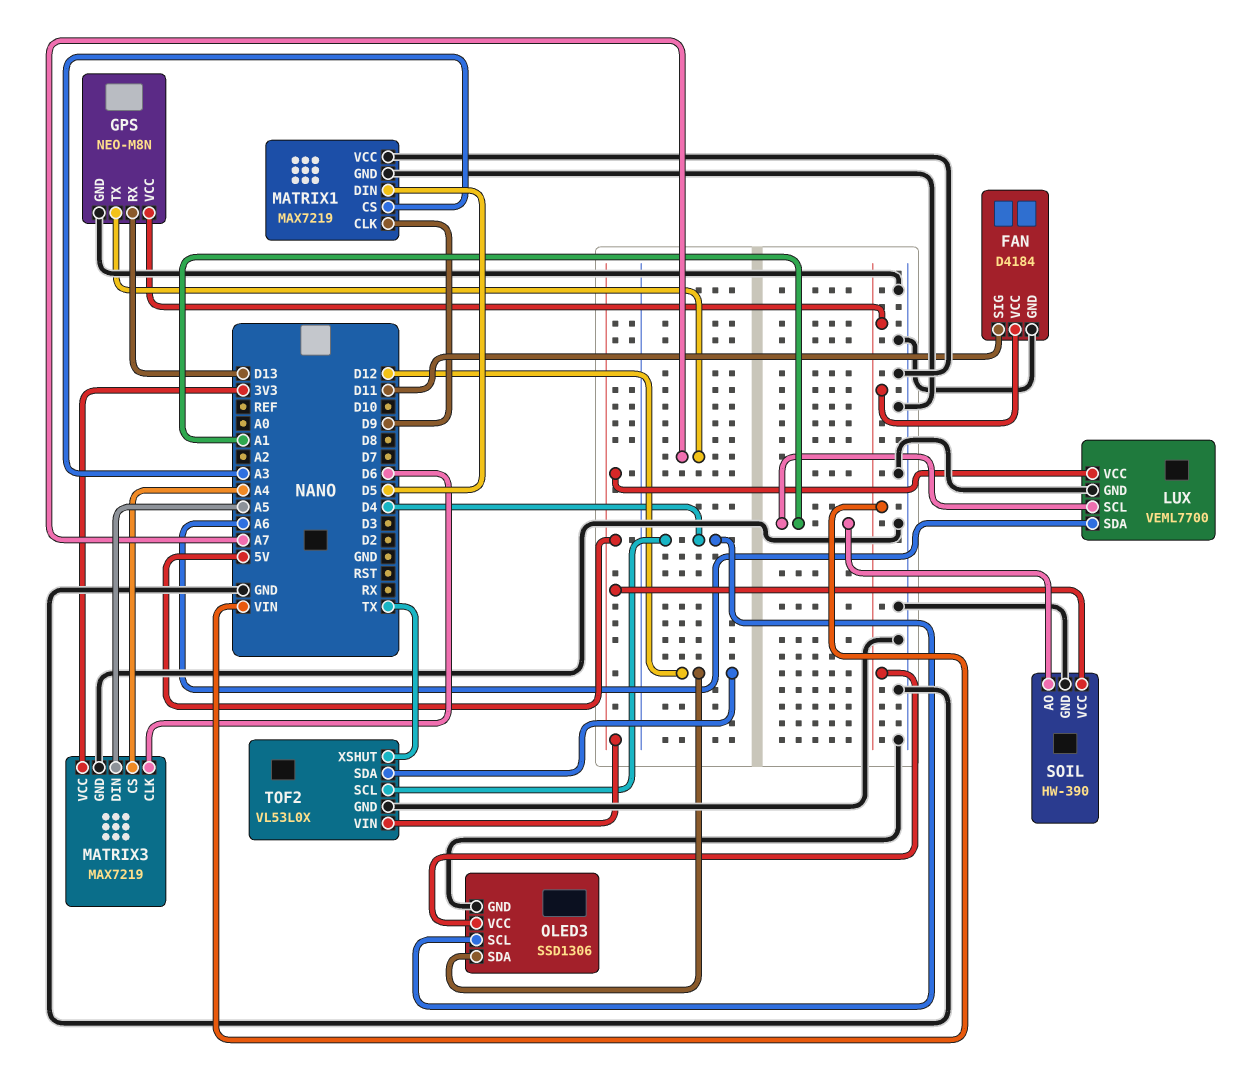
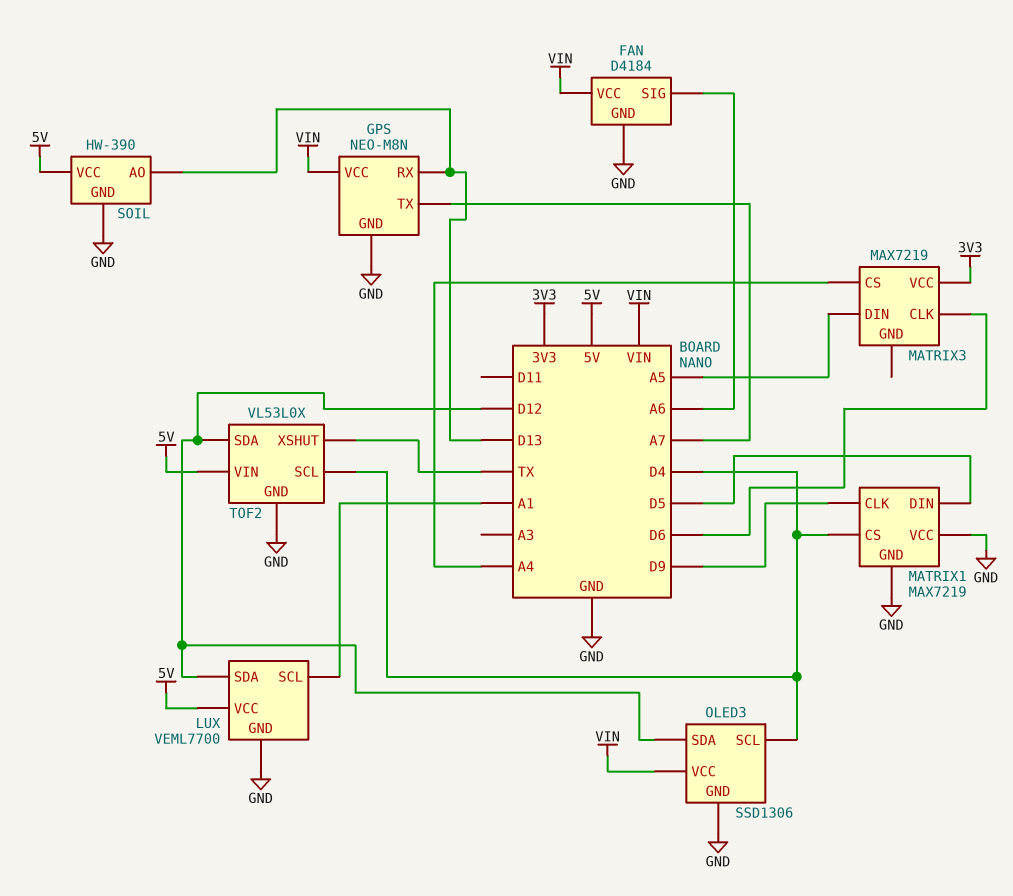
FAN pin SIG: D11 -> A6
LUX pin SDA: A6 -> D12
MATRIX1 pin CS: A3 -> D4
MATRIX3 pin GND: GND -> none
SOIL pin AO: A1 -> D13

